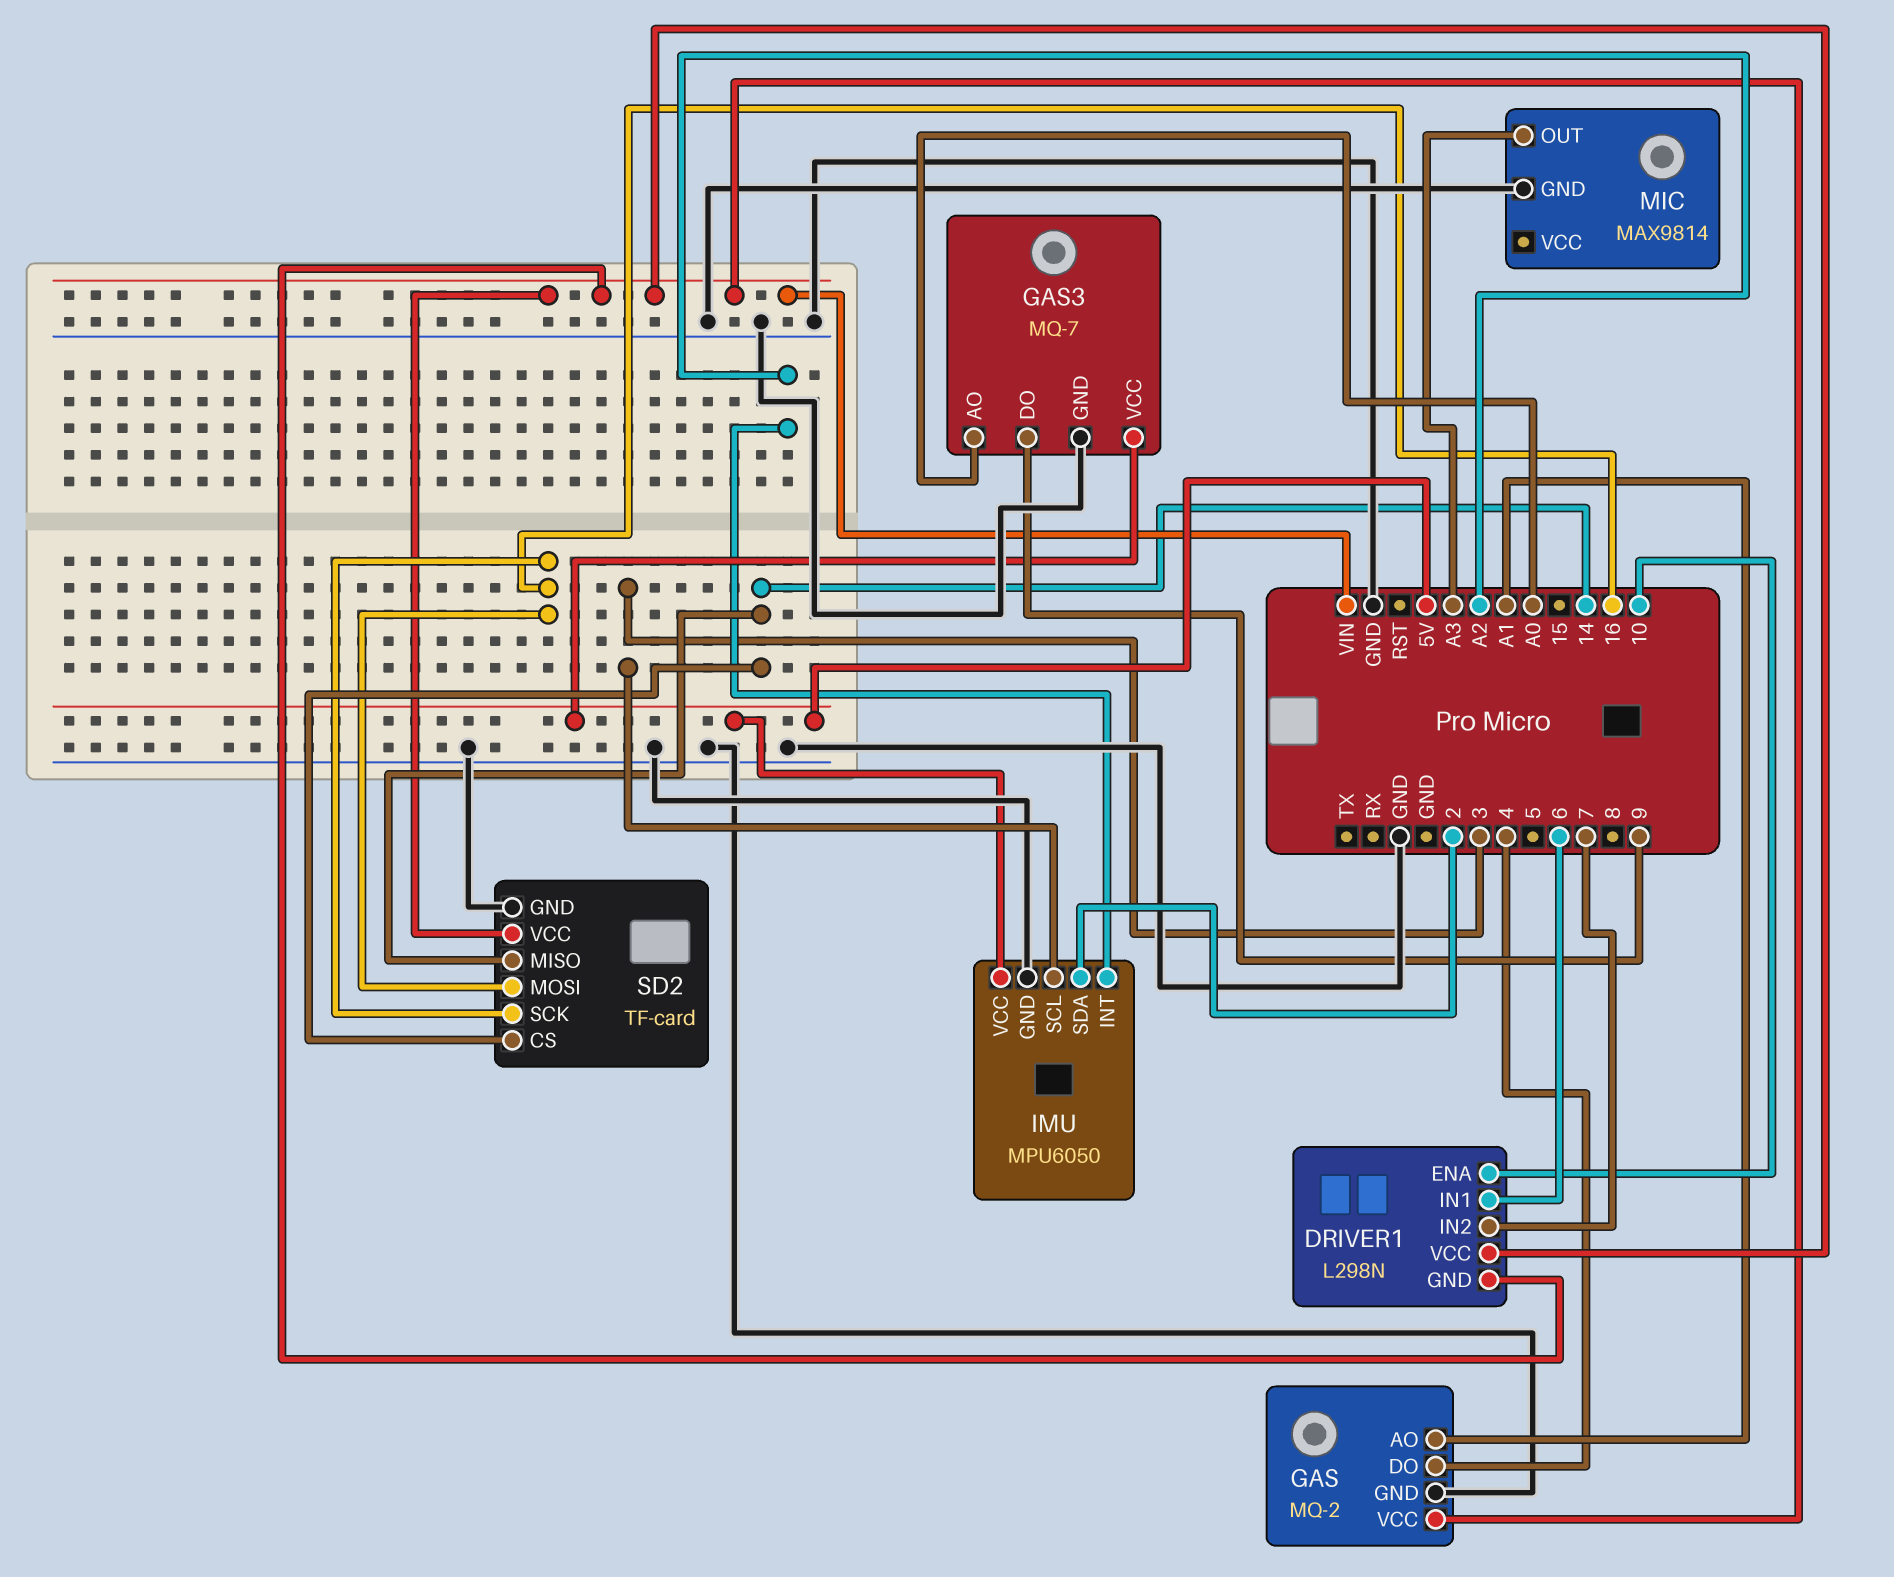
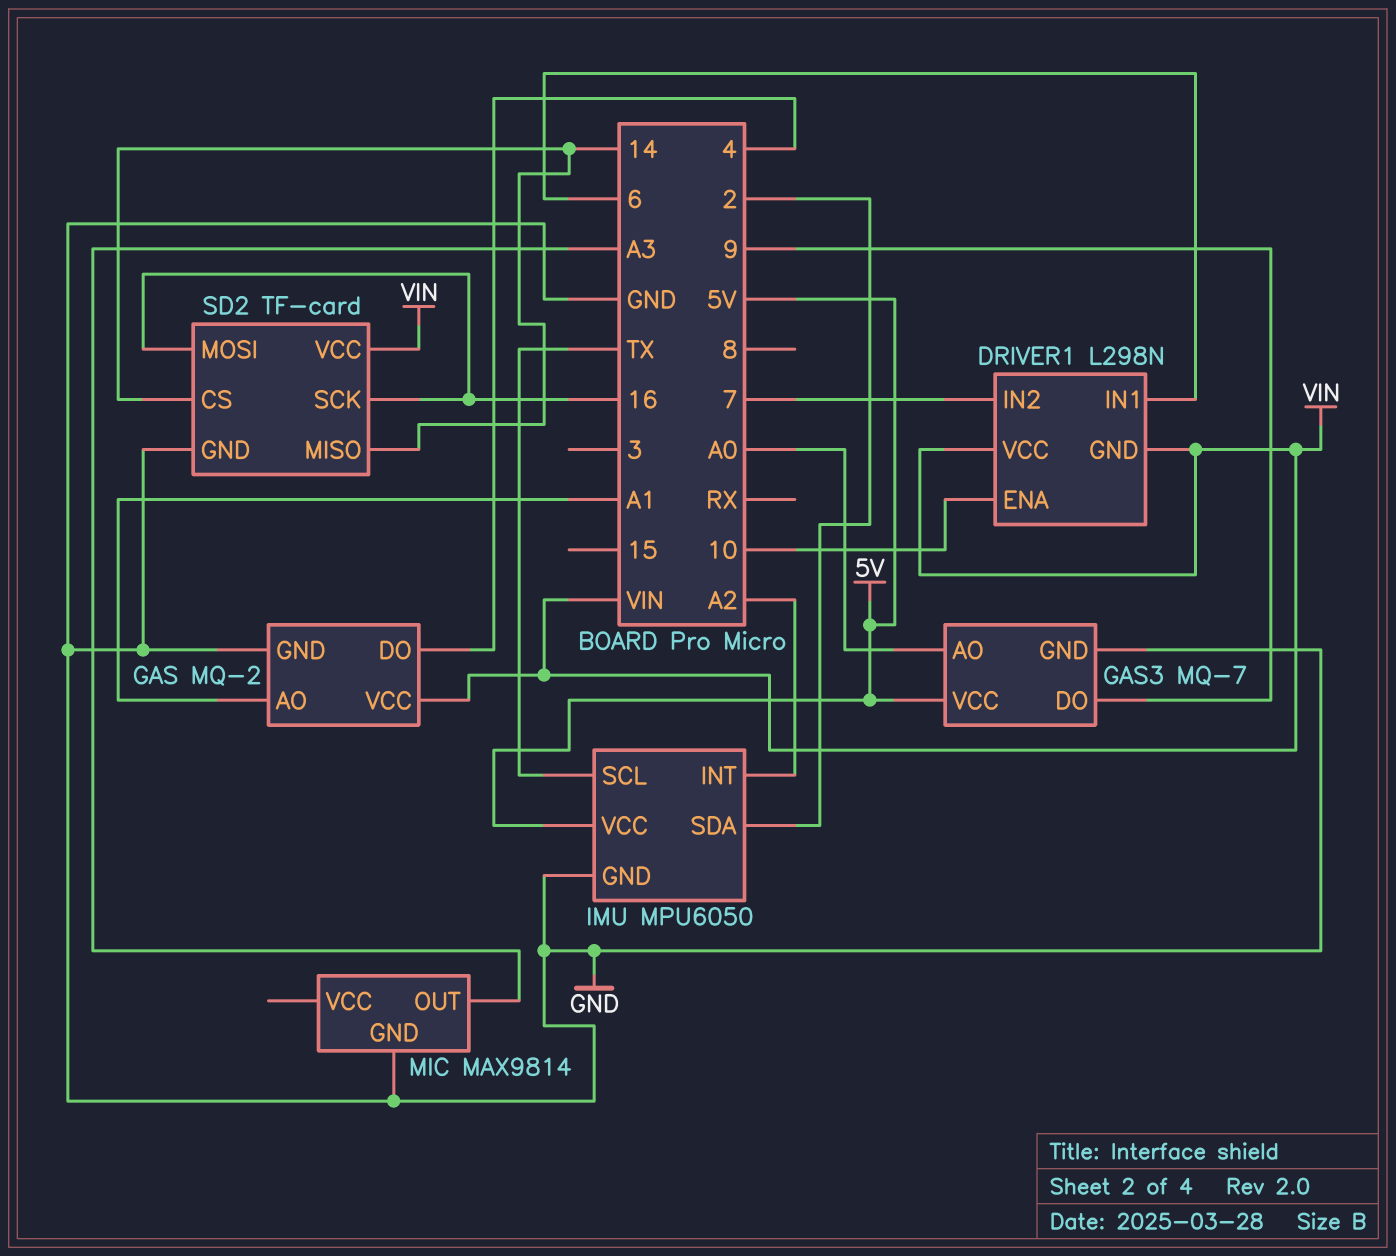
IMU pin SCL: 3 -> TX

